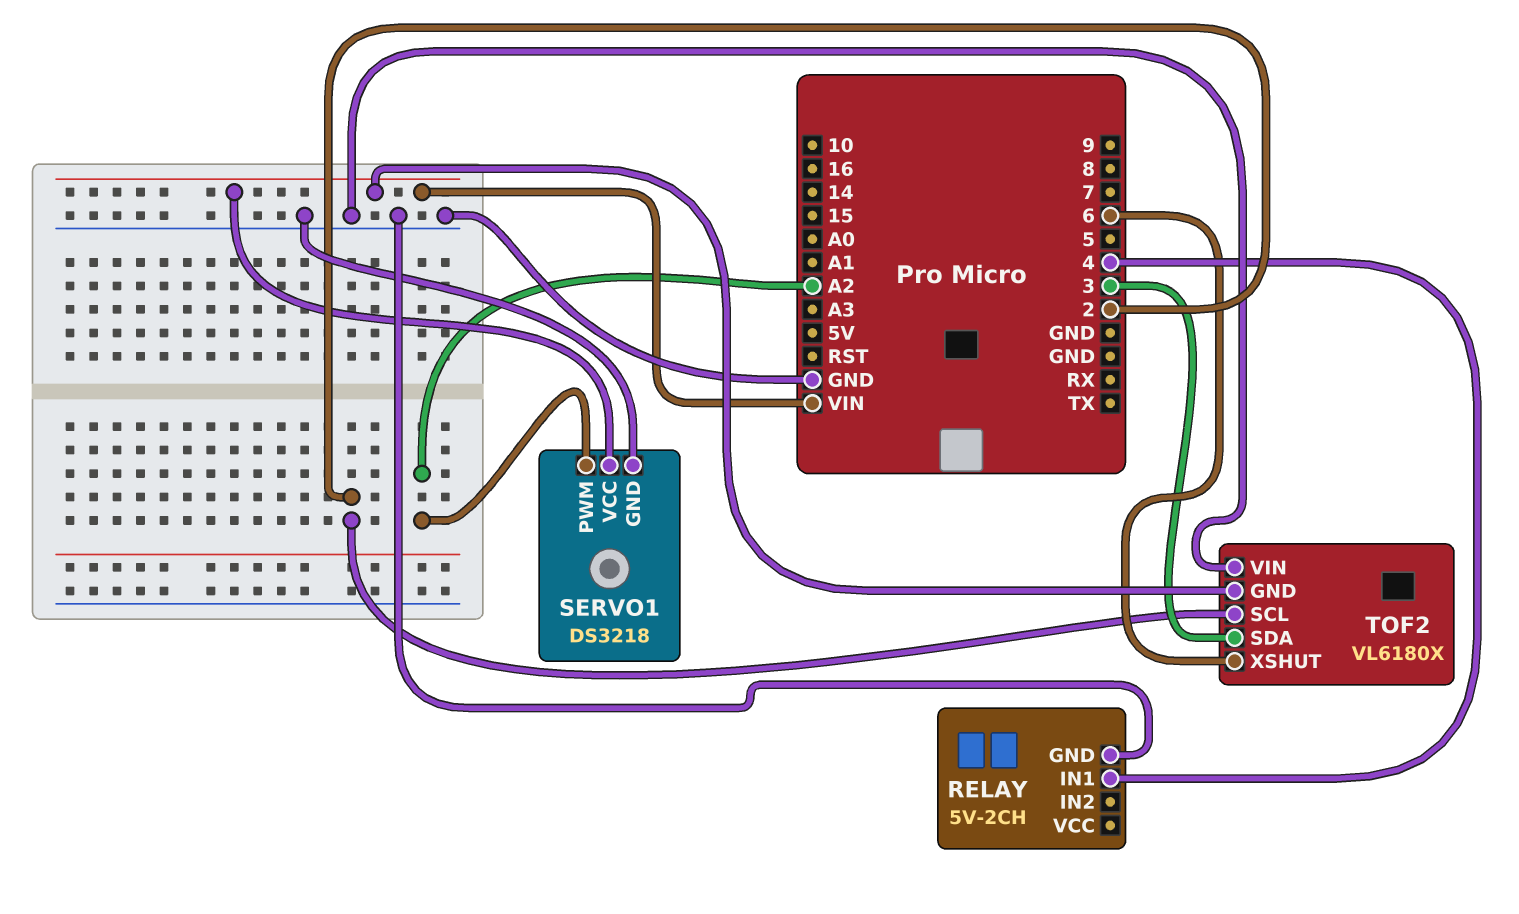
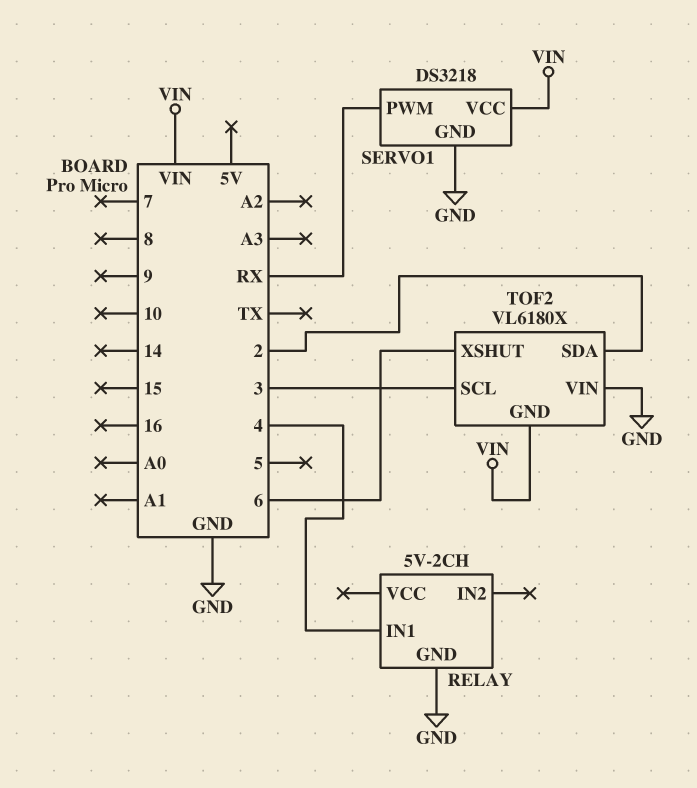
SERVO1 pin PWM: A2 -> RX
TOF2 pin SCL: 2 -> 3
TOF2 pin SDA: 3 -> 2

